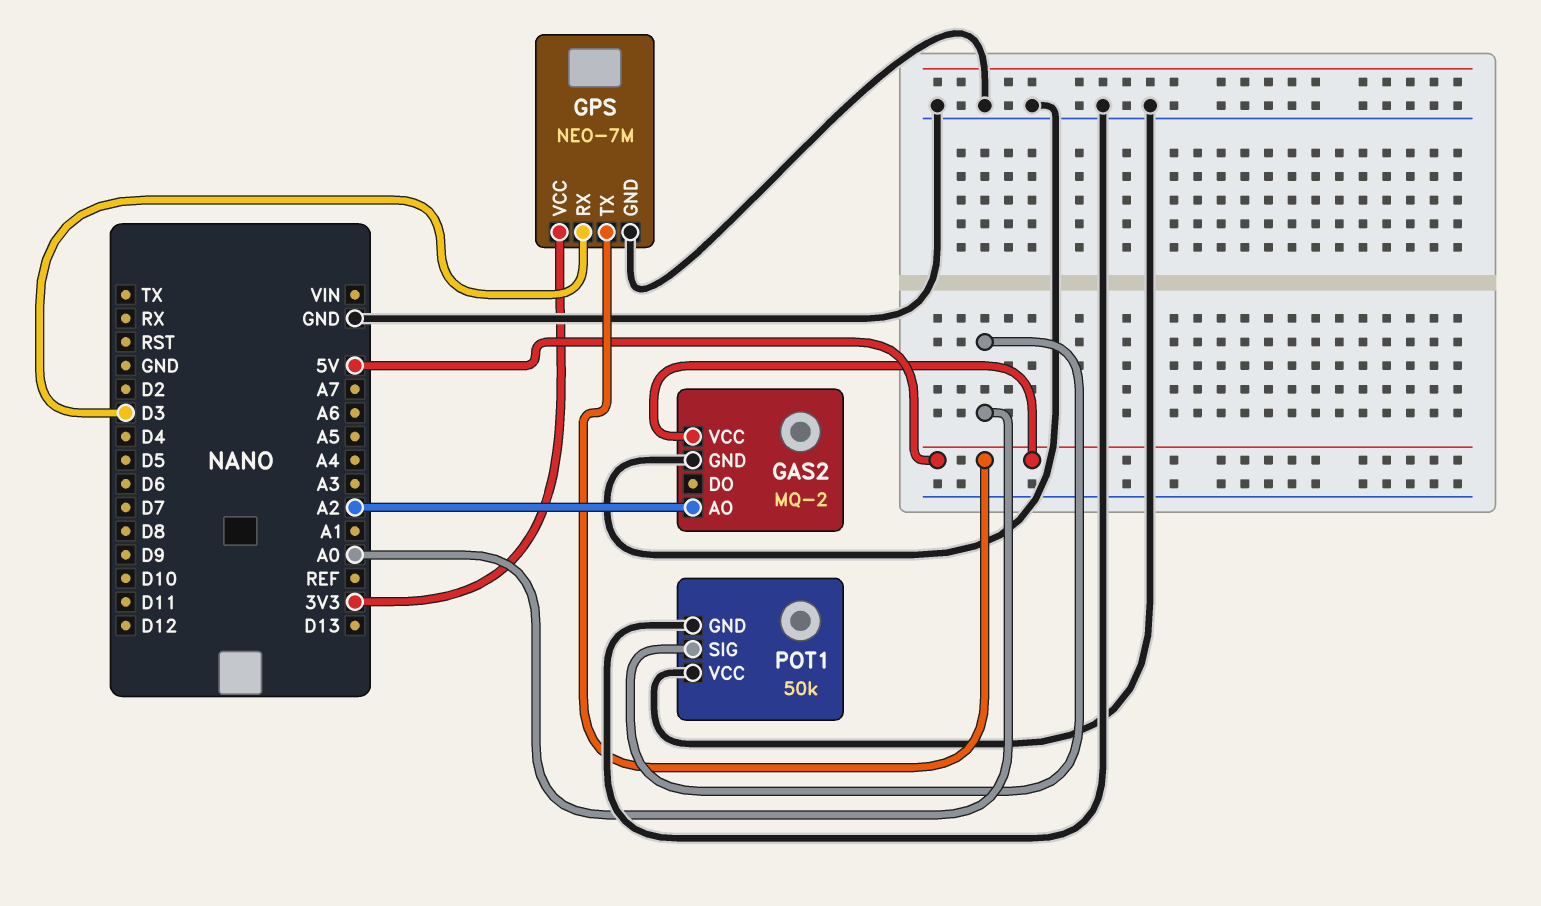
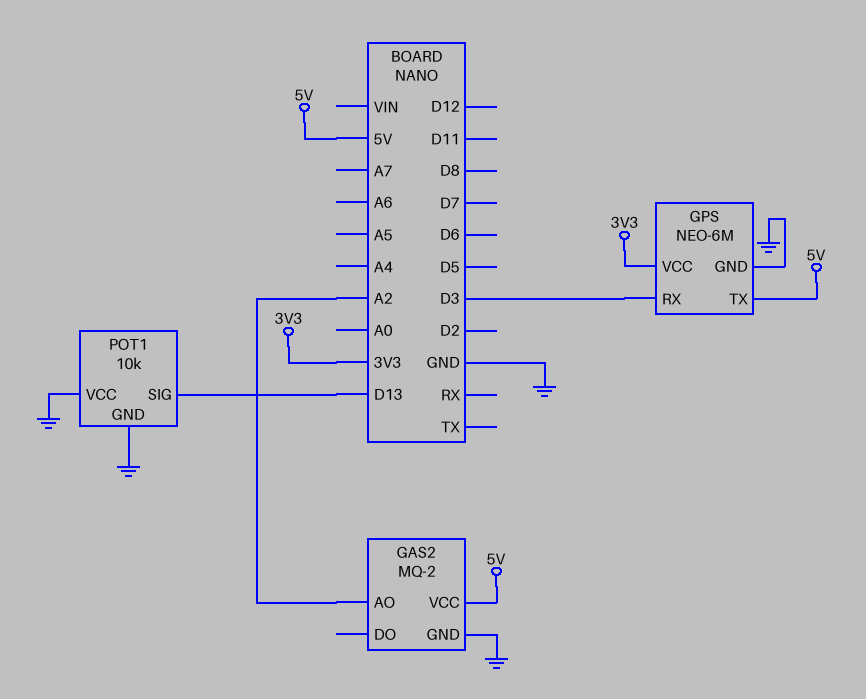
GPS: NEO-7M -> NEO-6M
POT1: 50k -> 10k
POT1 pin SIG: A0 -> D13

